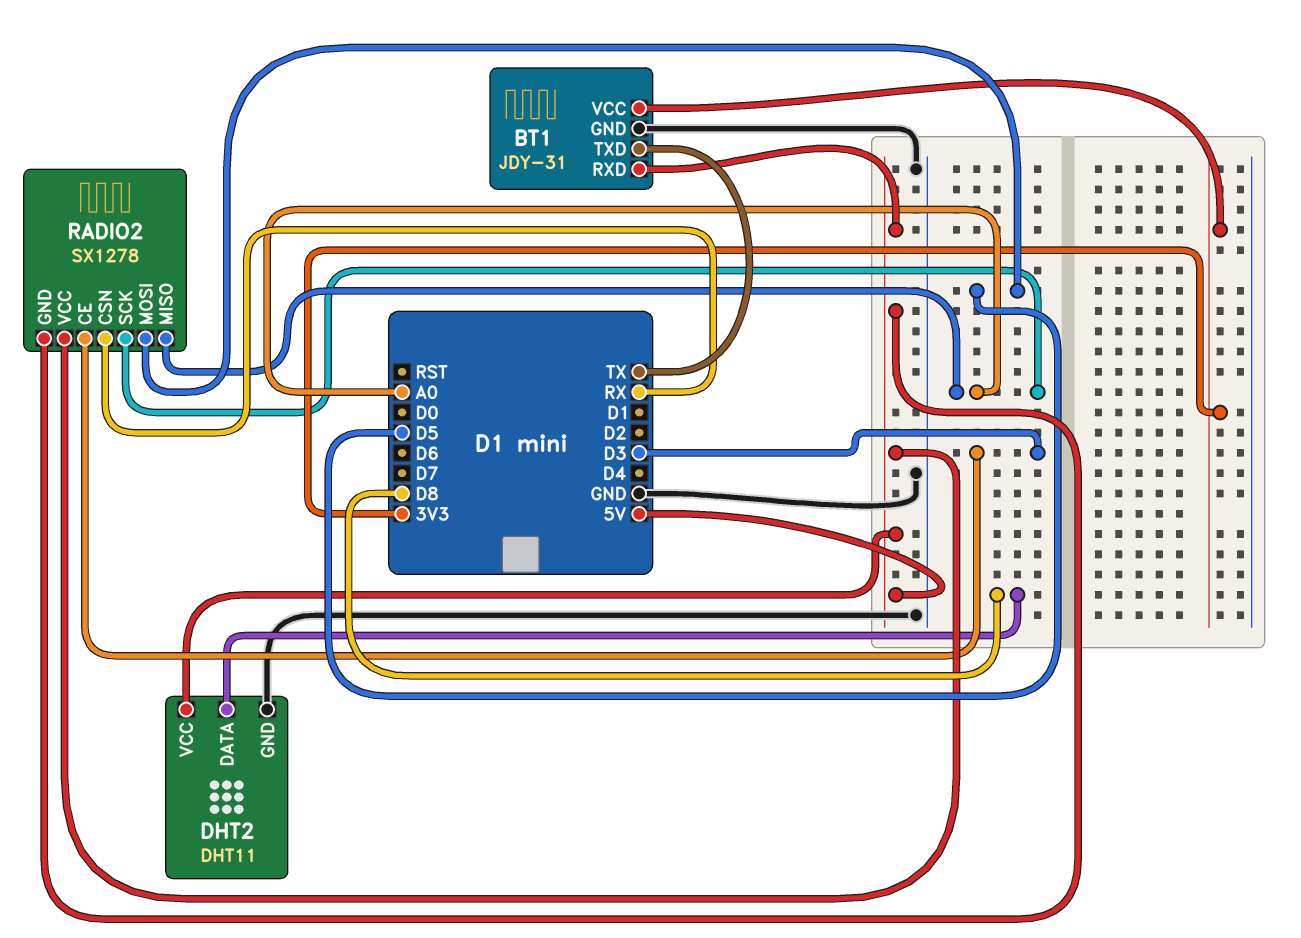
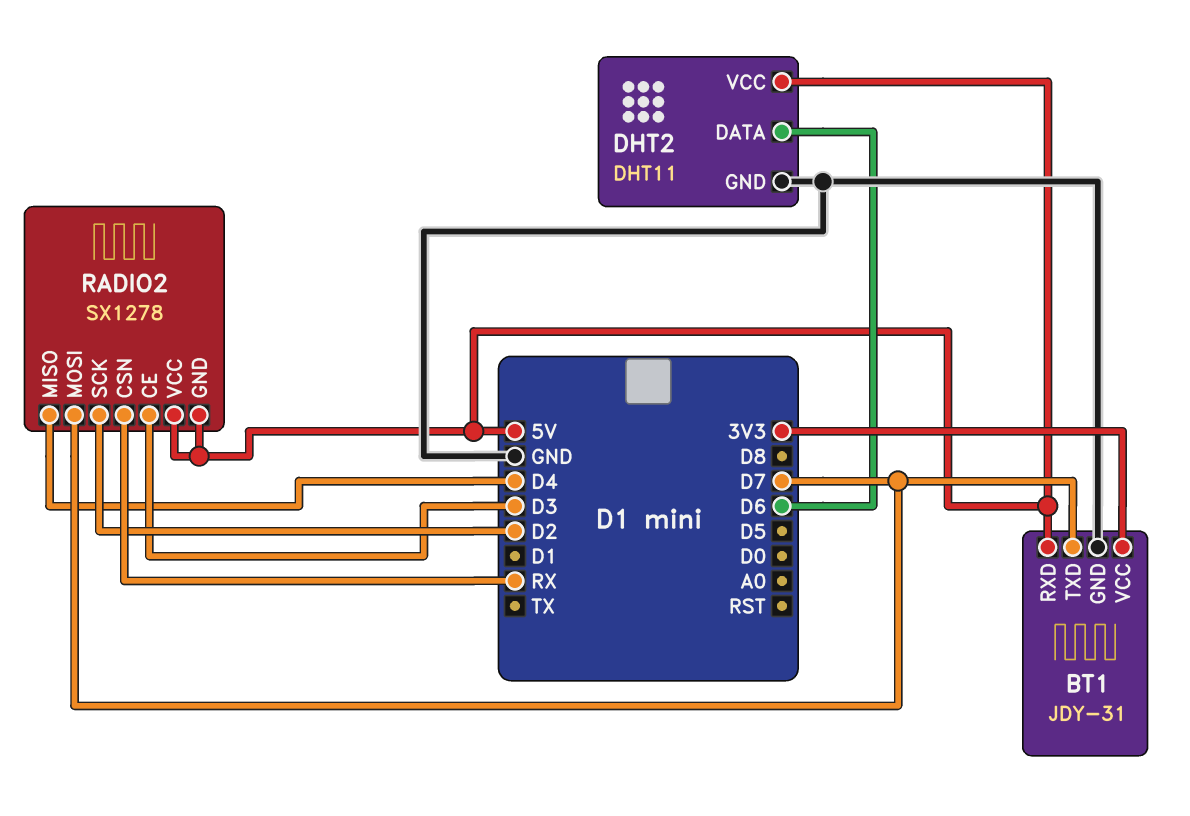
BT1 pin TXD: TX -> D7
DHT2 pin DATA: D8 -> D6
RADIO2 pin MISO: A0 -> D4
RADIO2 pin MOSI: D5 -> D7
RADIO2 pin SCK: A0 -> D2

